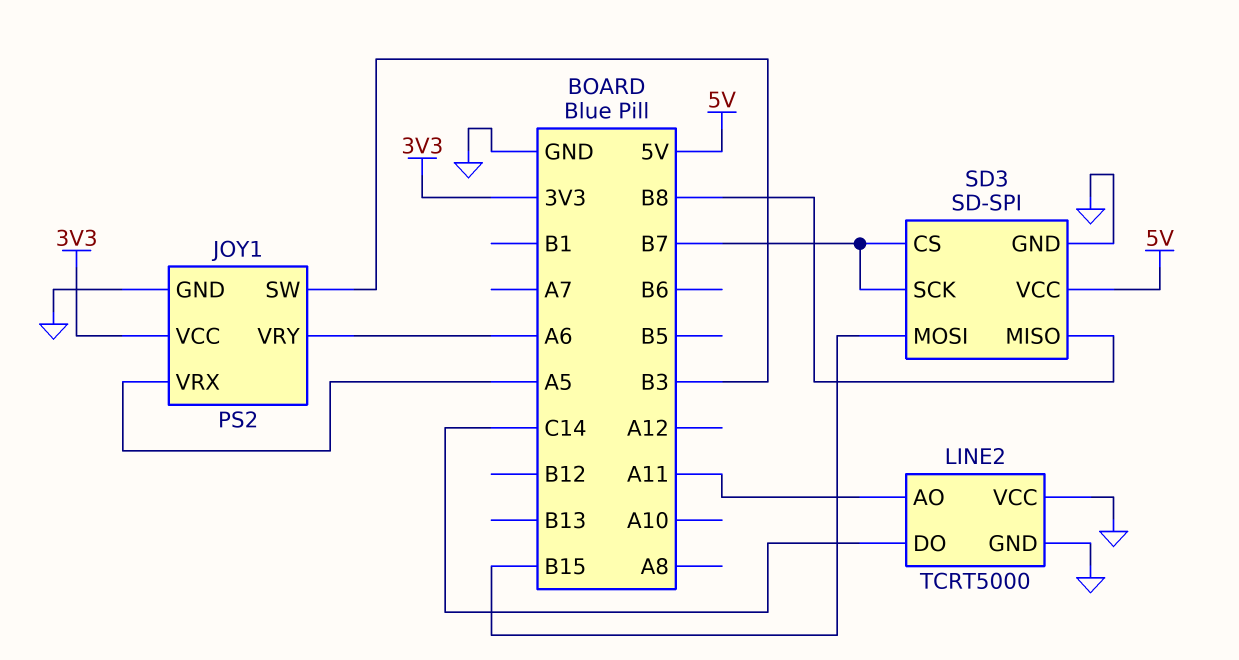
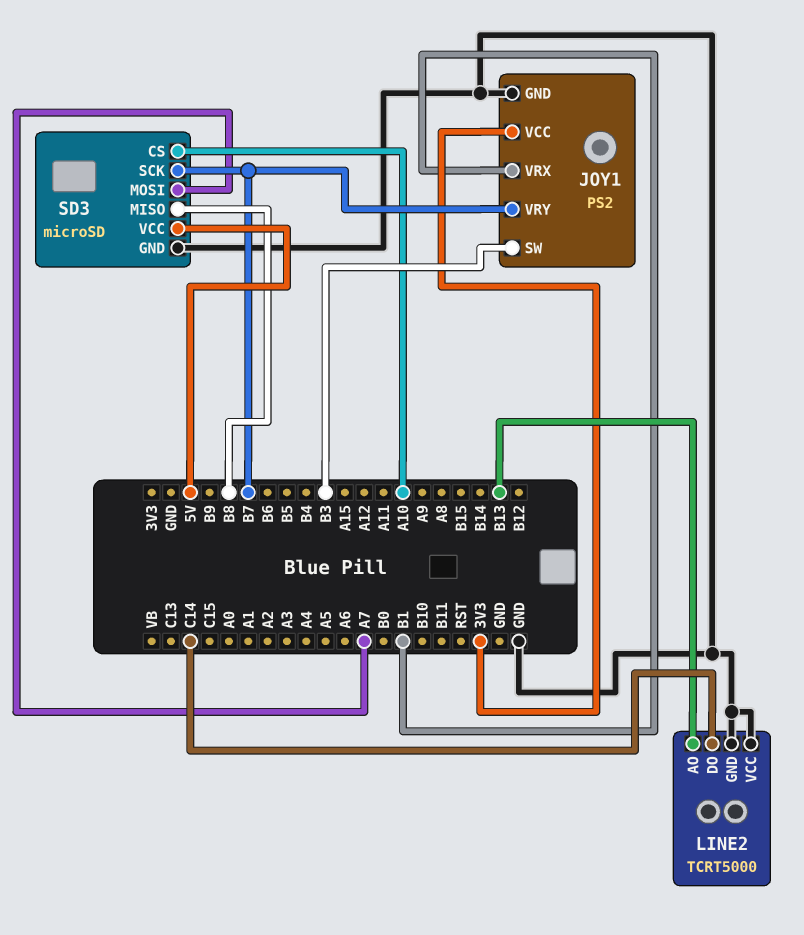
JOY1 pin VRX: A5 -> B1
JOY1 pin VRY: A6 -> B7
LINE2 pin AO: A11 -> B13
SD3: SD-SPI -> microSD
SD3 pin CS: B7 -> A10
SD3 pin MOSI: B15 -> A7

